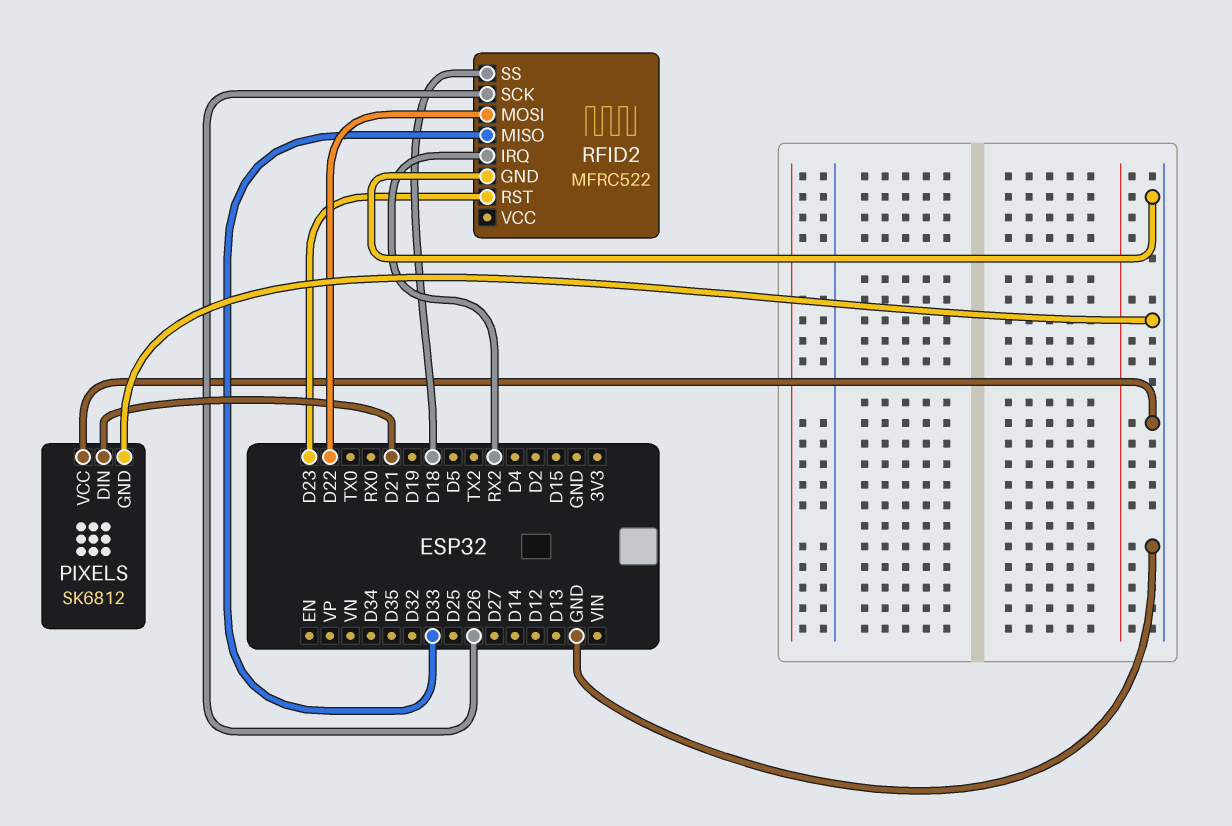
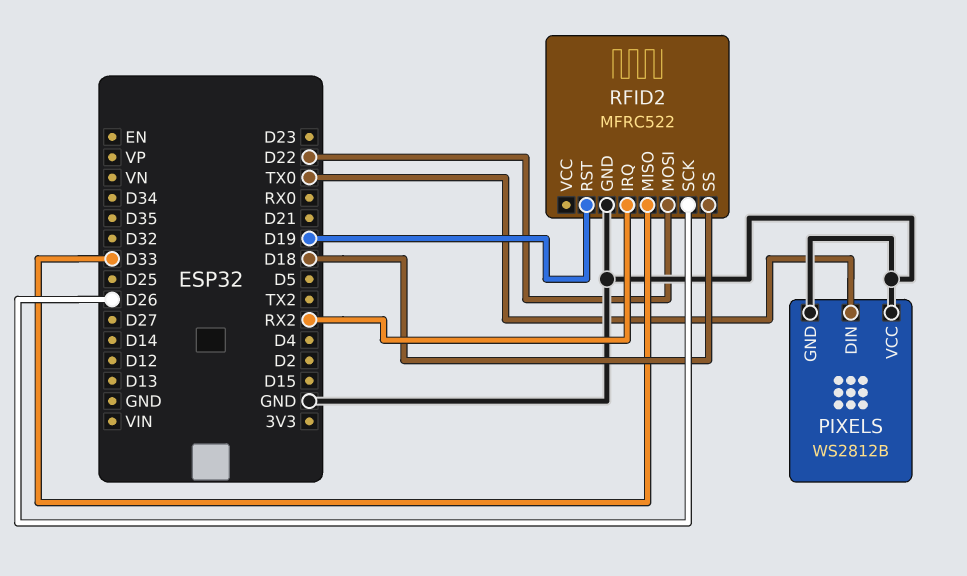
PIXELS: SK6812 -> WS2812B
PIXELS pin DIN: D21 -> TX0
RFID2 pin RST: D23 -> D19

